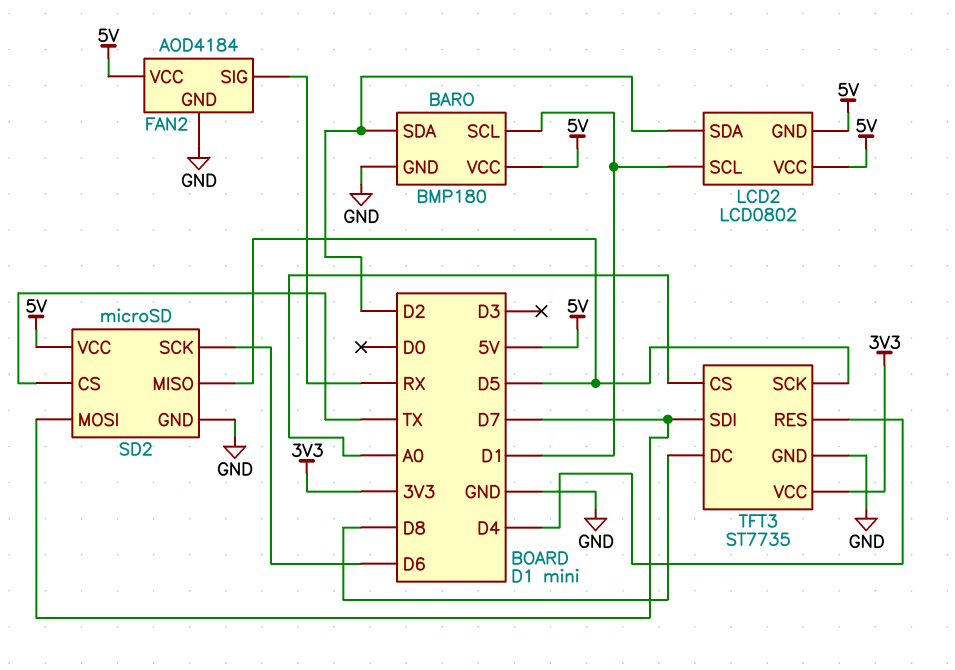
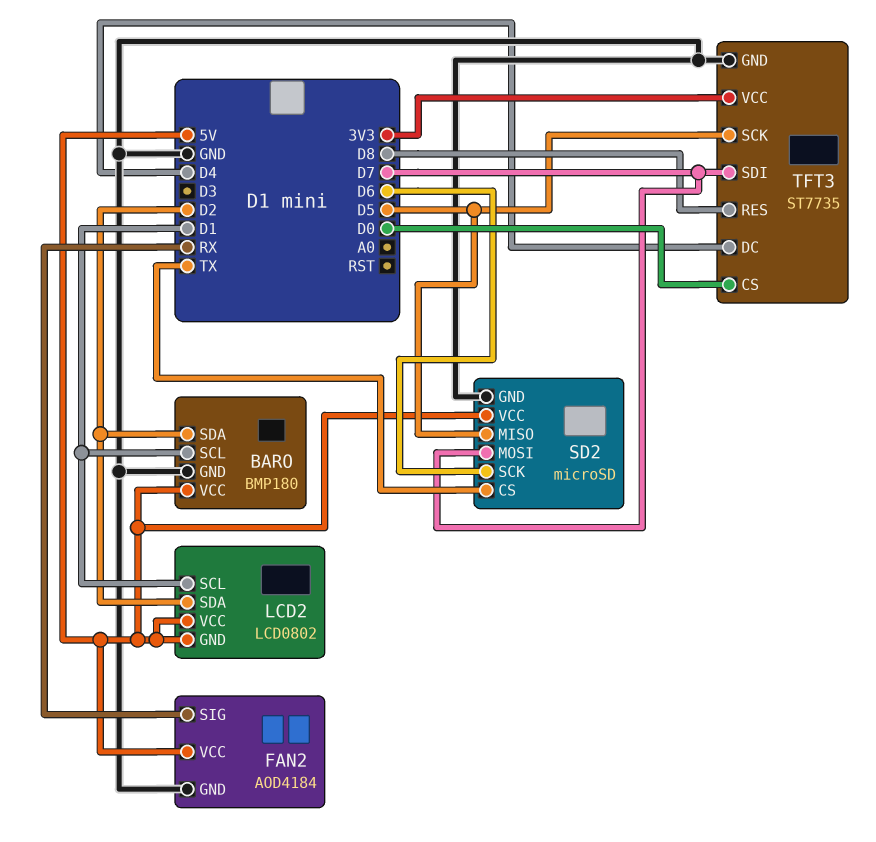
TFT3 pin CS: A0 -> D0
TFT3 pin DC: D8 -> D4
TFT3 pin RES: D4 -> D8

